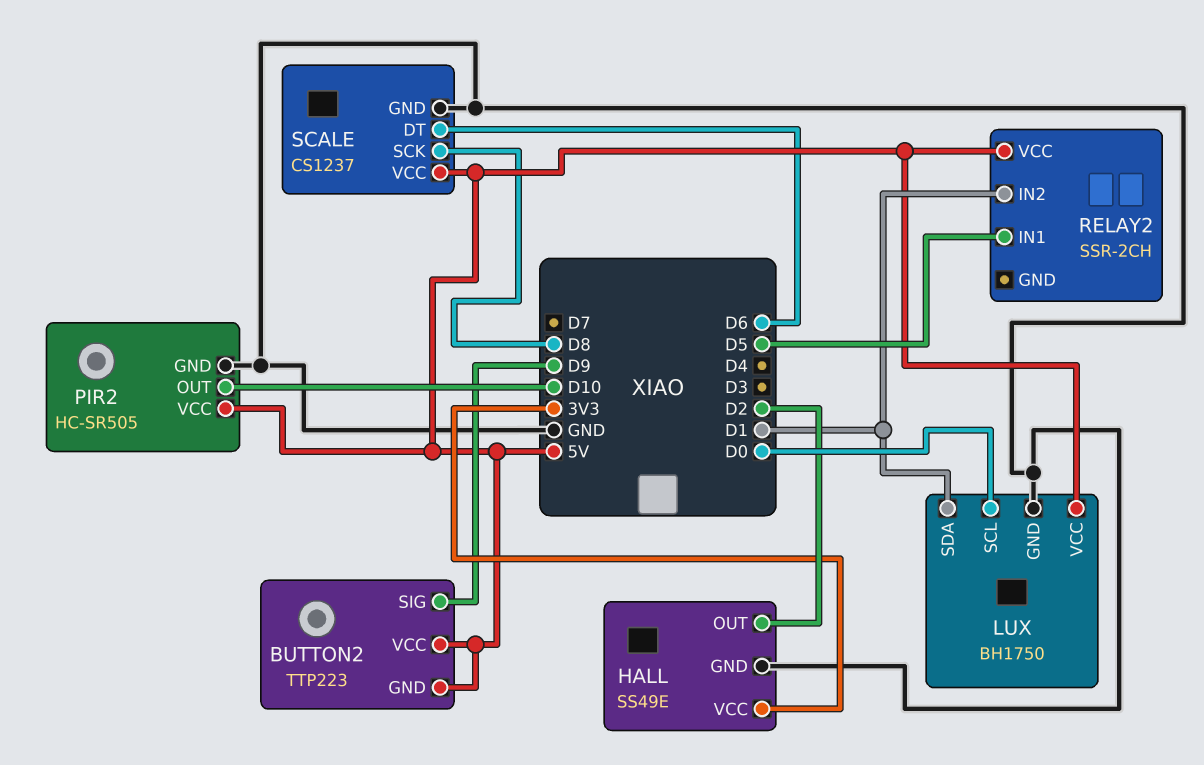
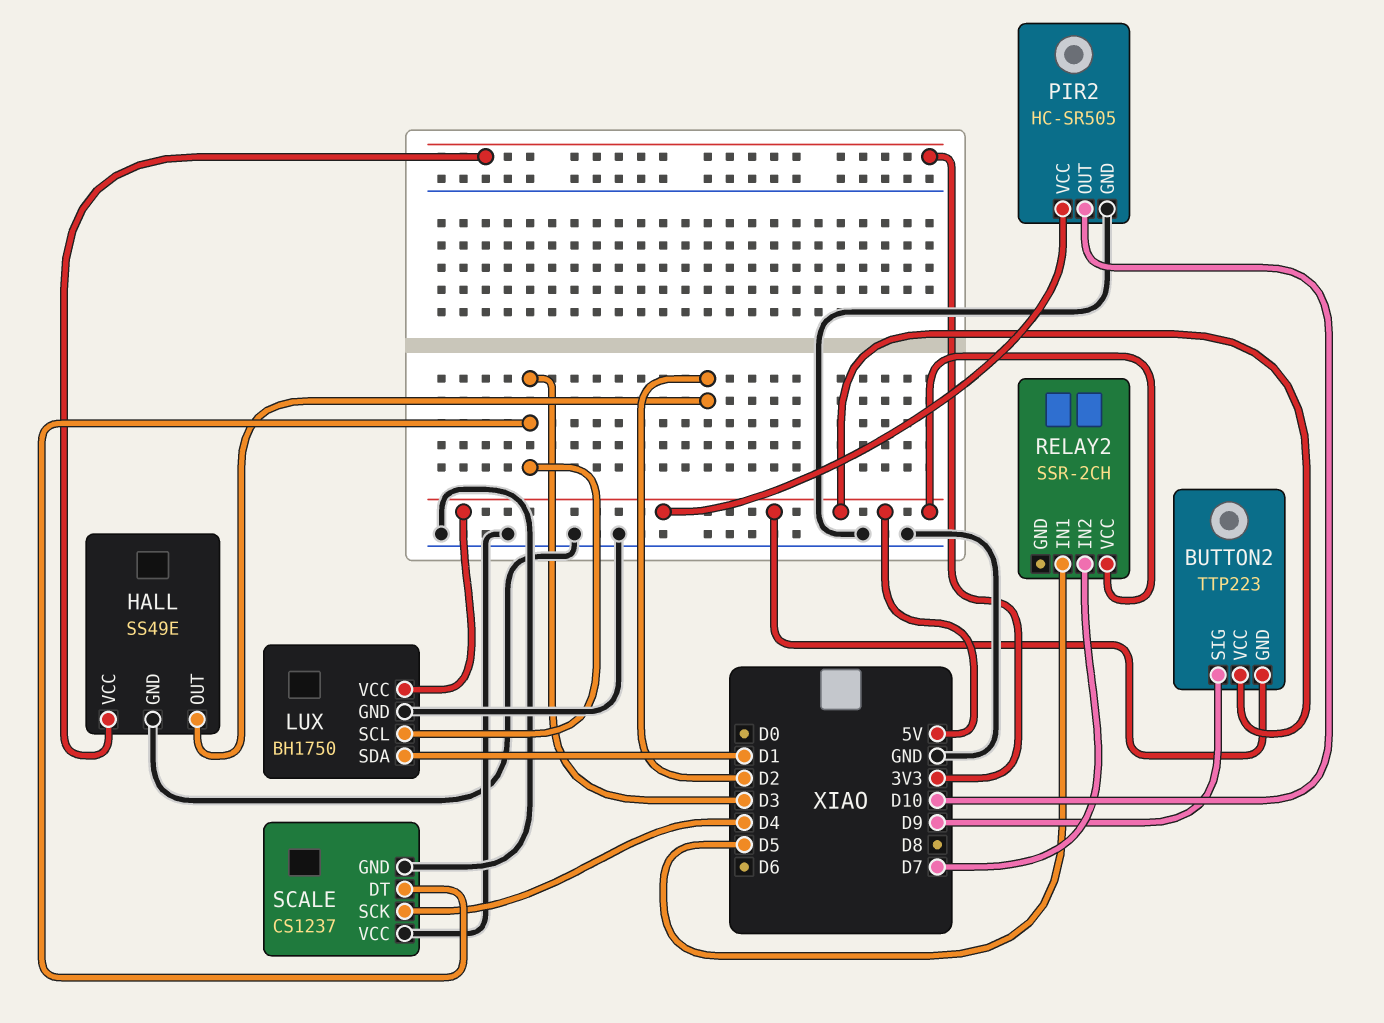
LUX pin SCL: D0 -> D3
RELAY2 pin IN2: D1 -> D7
SCALE pin DT: D6 -> D3
SCALE pin SCK: D8 -> D4
SCALE pin VCC: 5V -> GND

